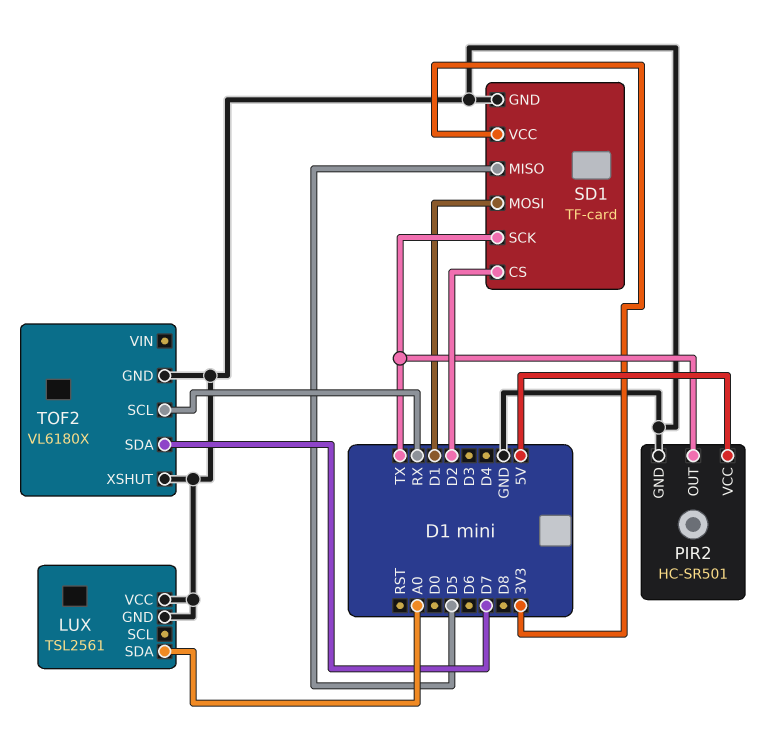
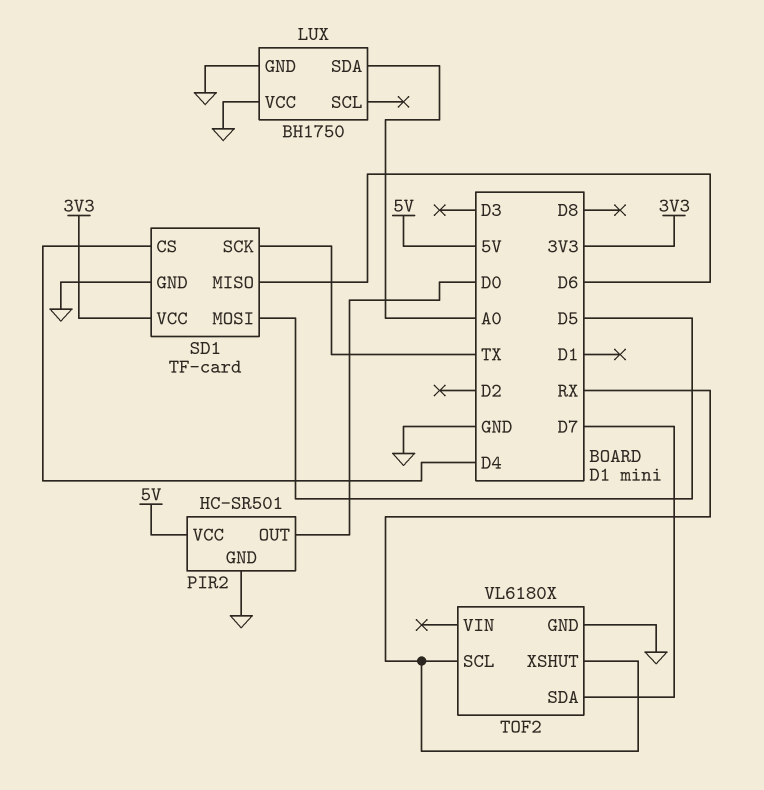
LUX: TSL2561 -> BH1750
PIR2 pin OUT: TX -> D0
SD1 pin CS: D2 -> D4
SD1 pin MISO: D5 -> D6
SD1 pin MOSI: D1 -> D5
TOF2 pin XSHUT: GND -> RX

